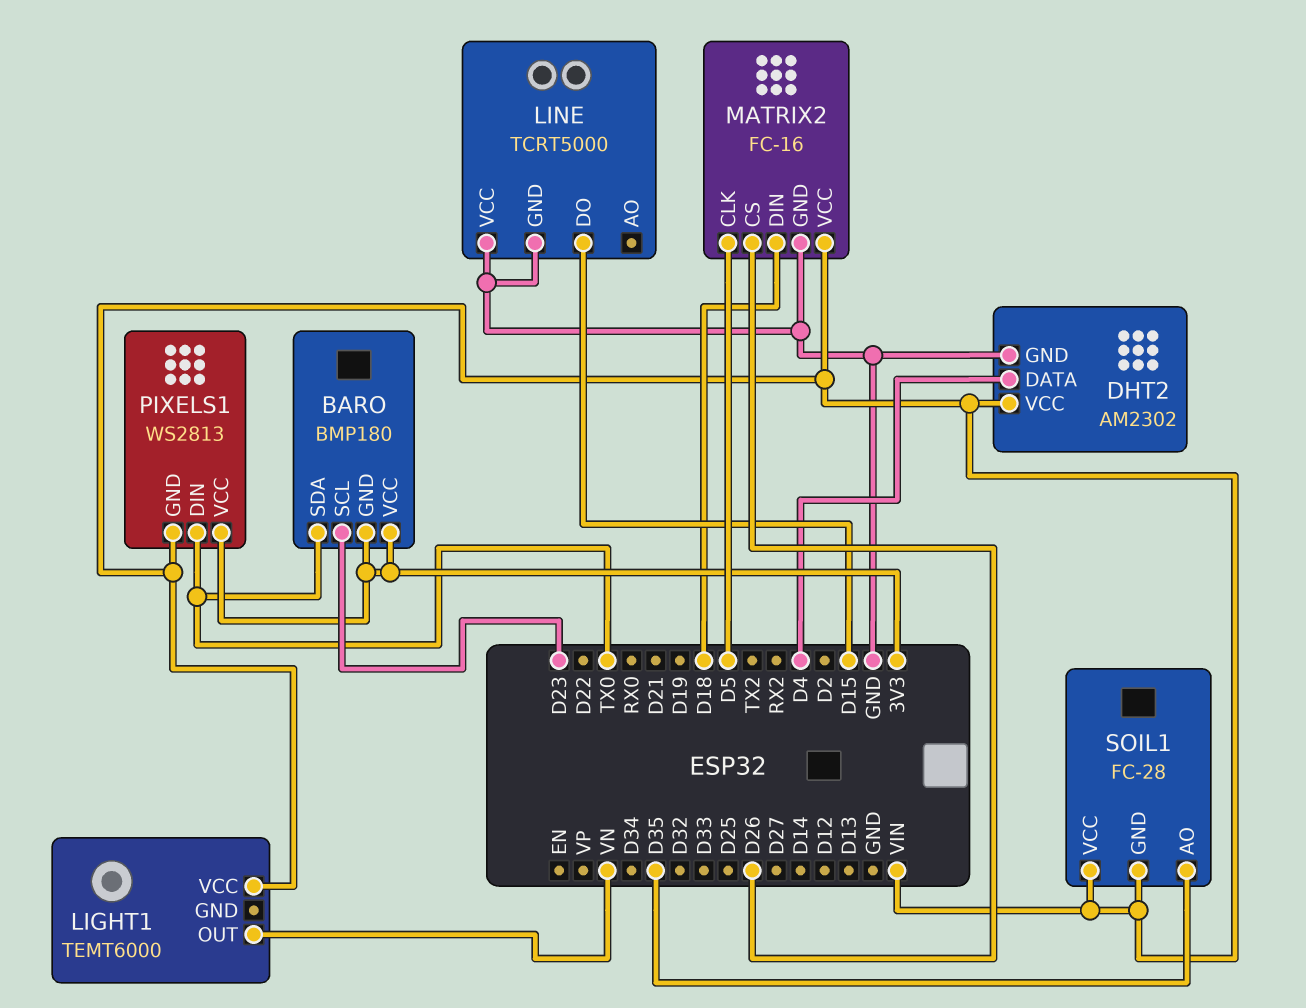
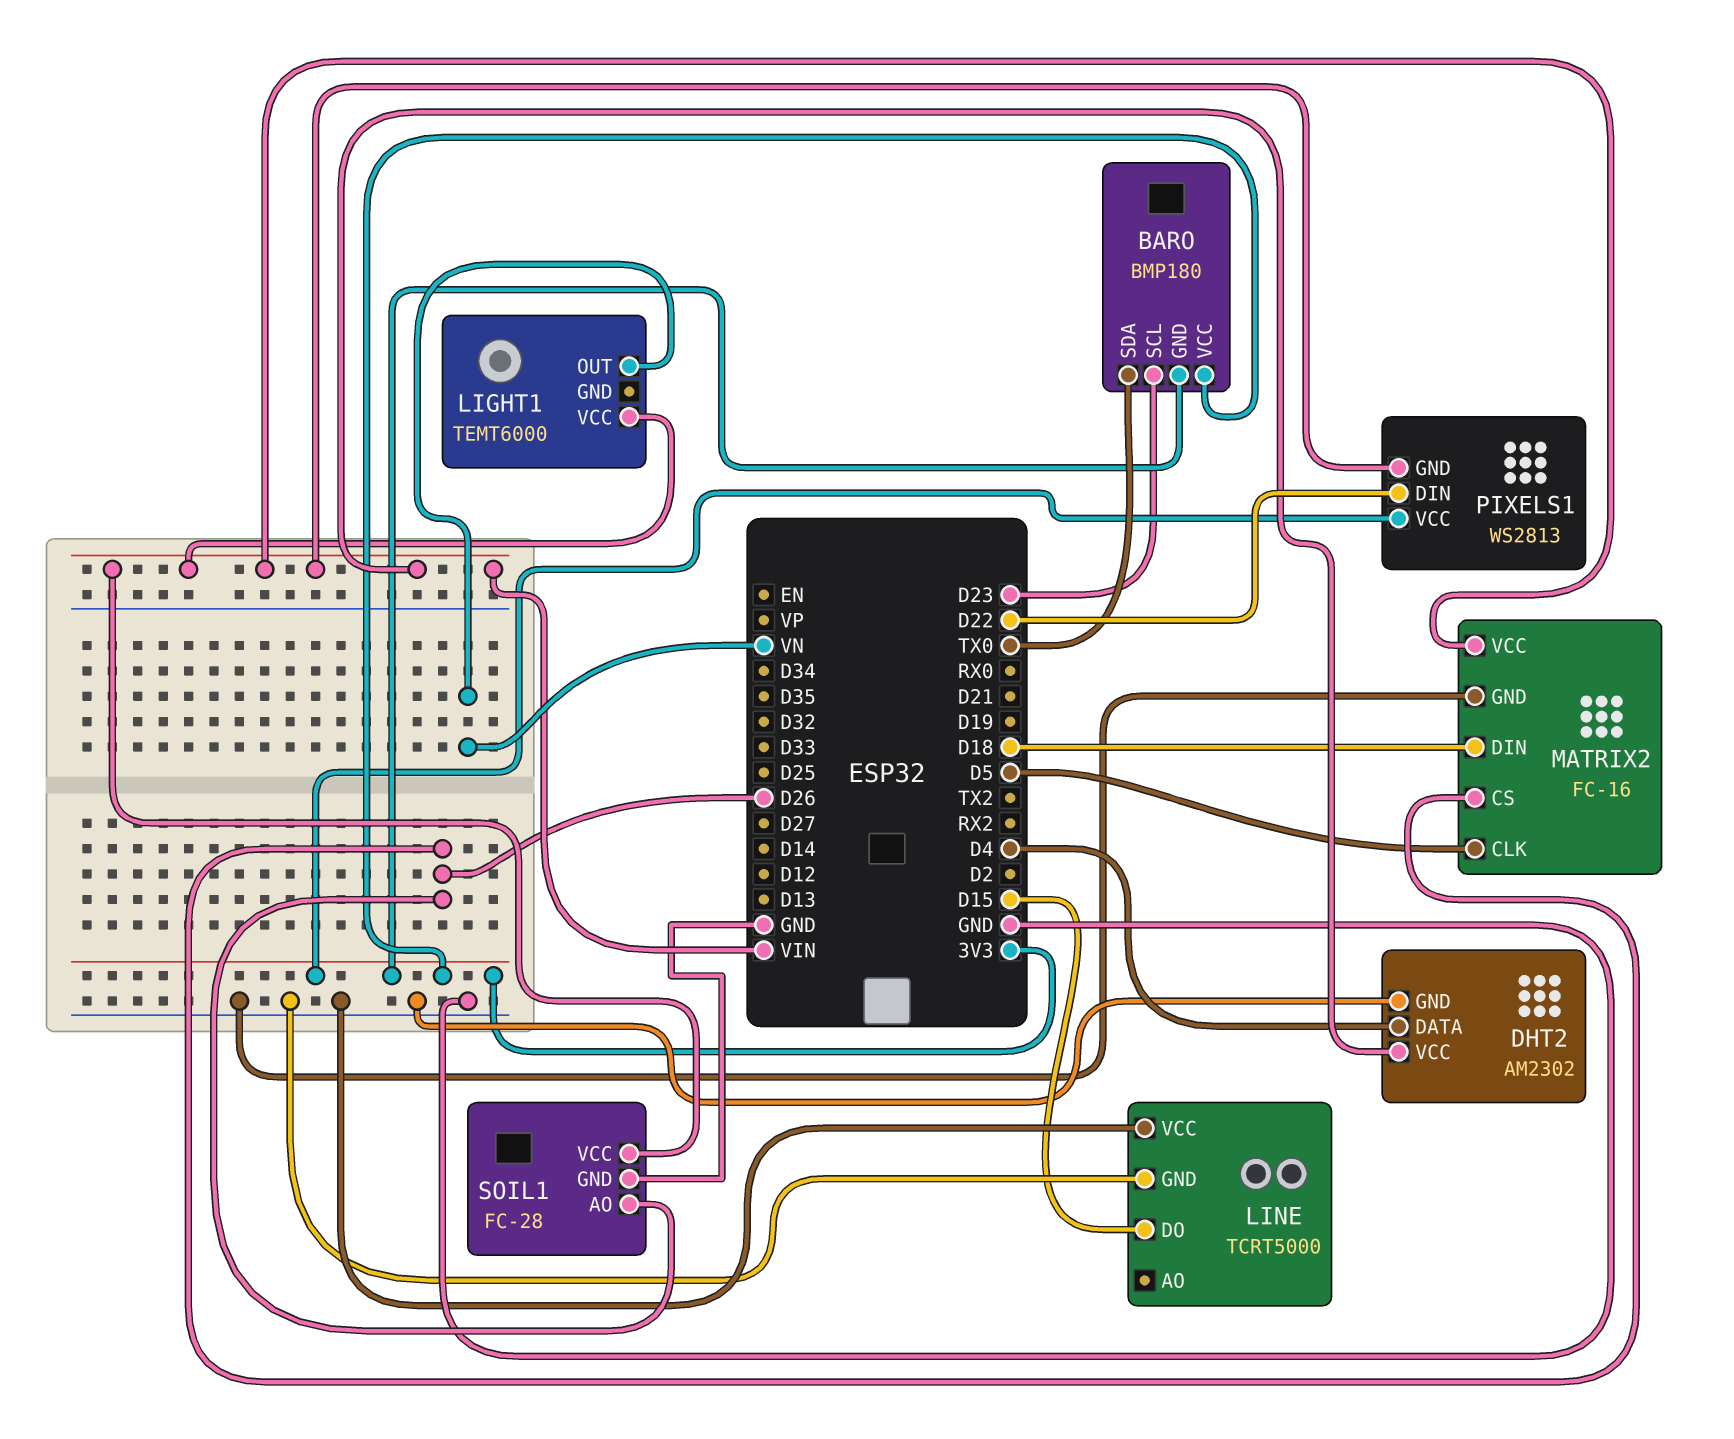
PIXELS1 pin DIN: TX0 -> D22
SOIL1 pin AO: D35 -> D26
SOIL1 pin GND: VIN -> GND

